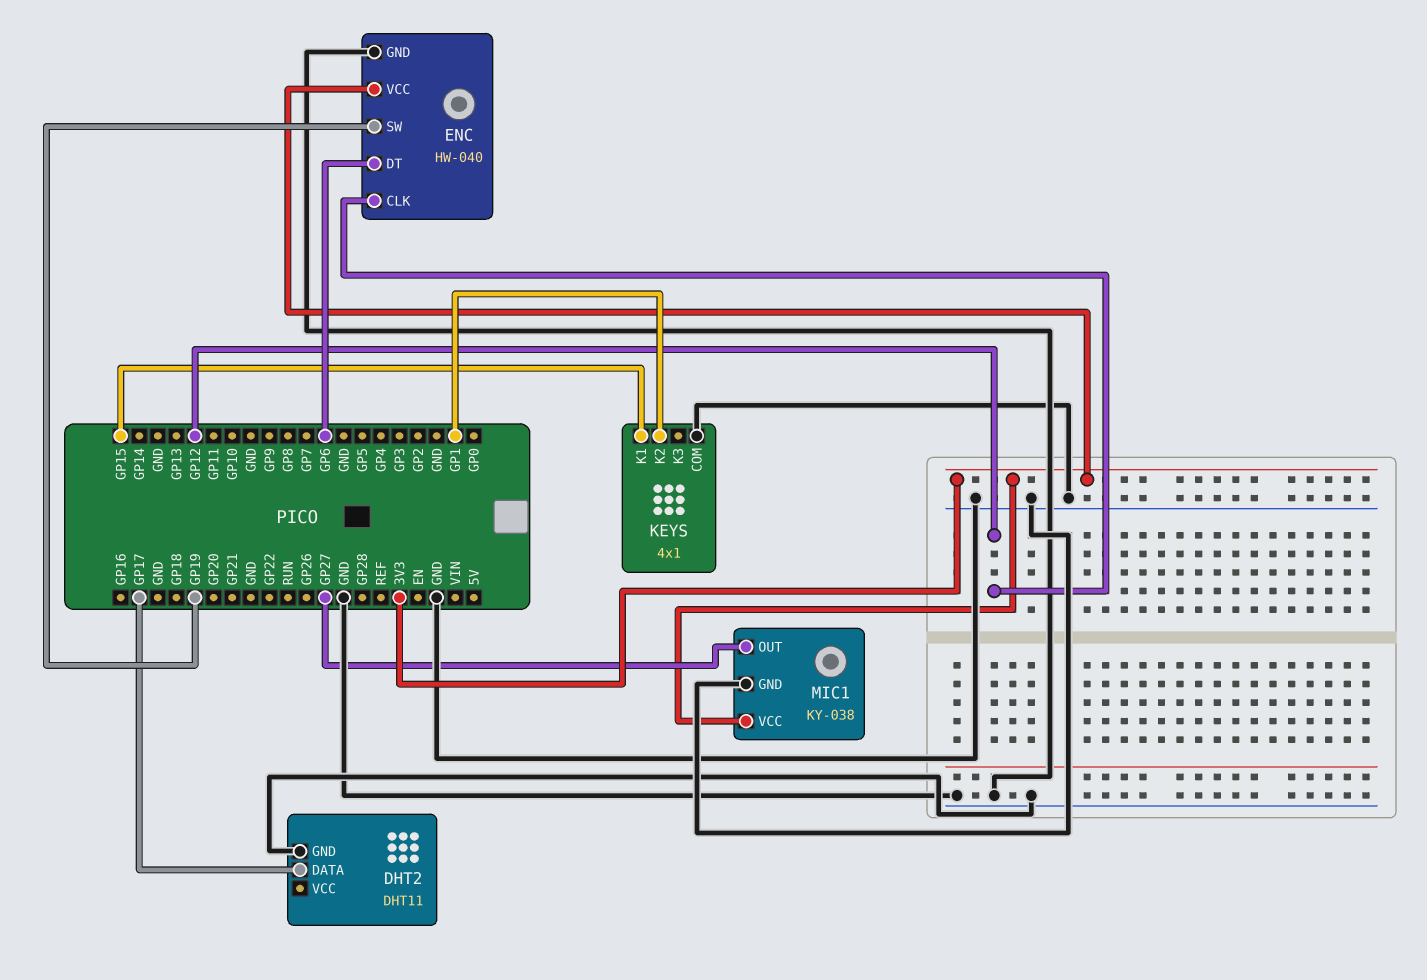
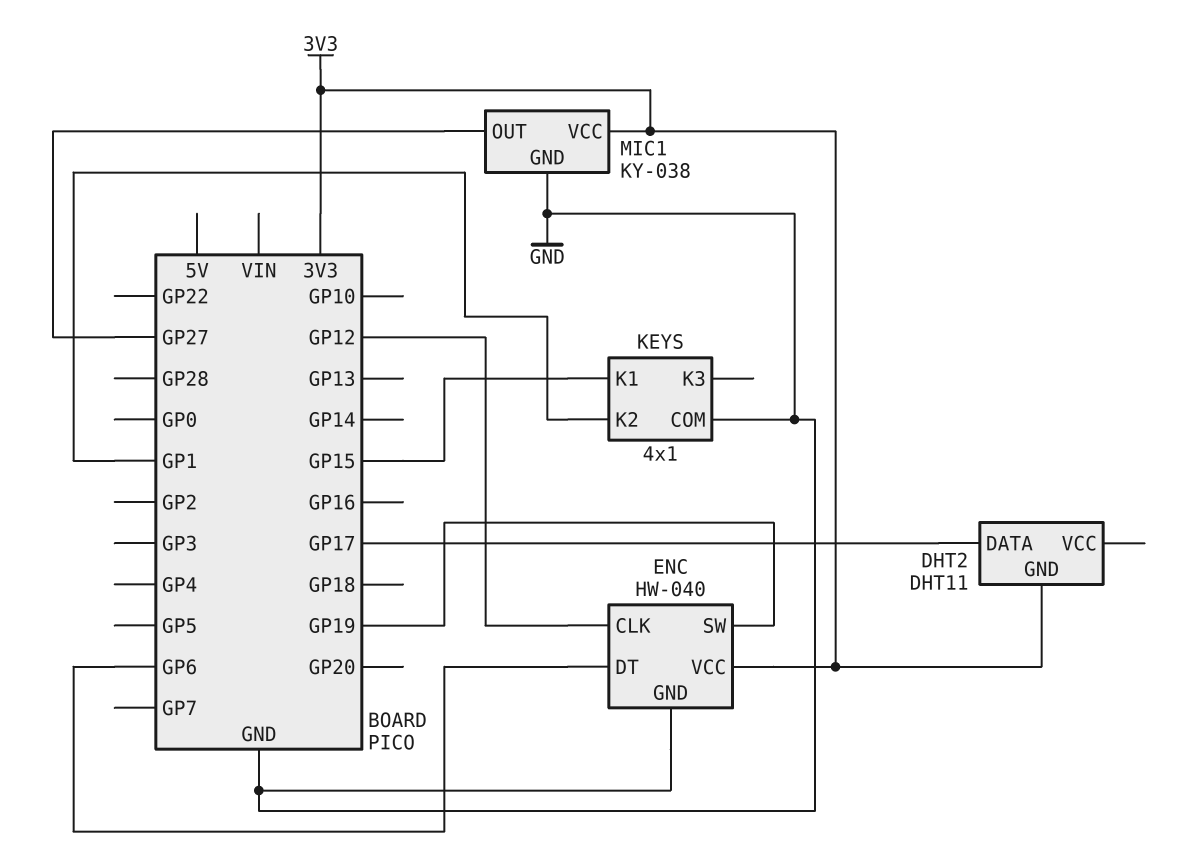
DHT2 pin GND: GND -> 3V3

